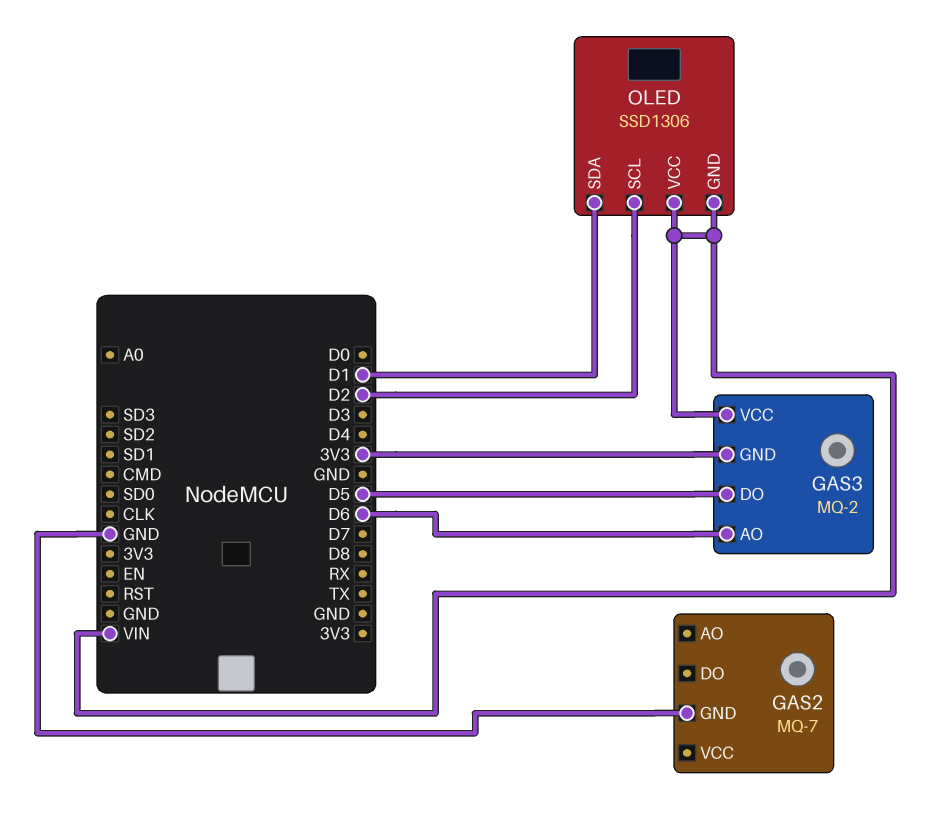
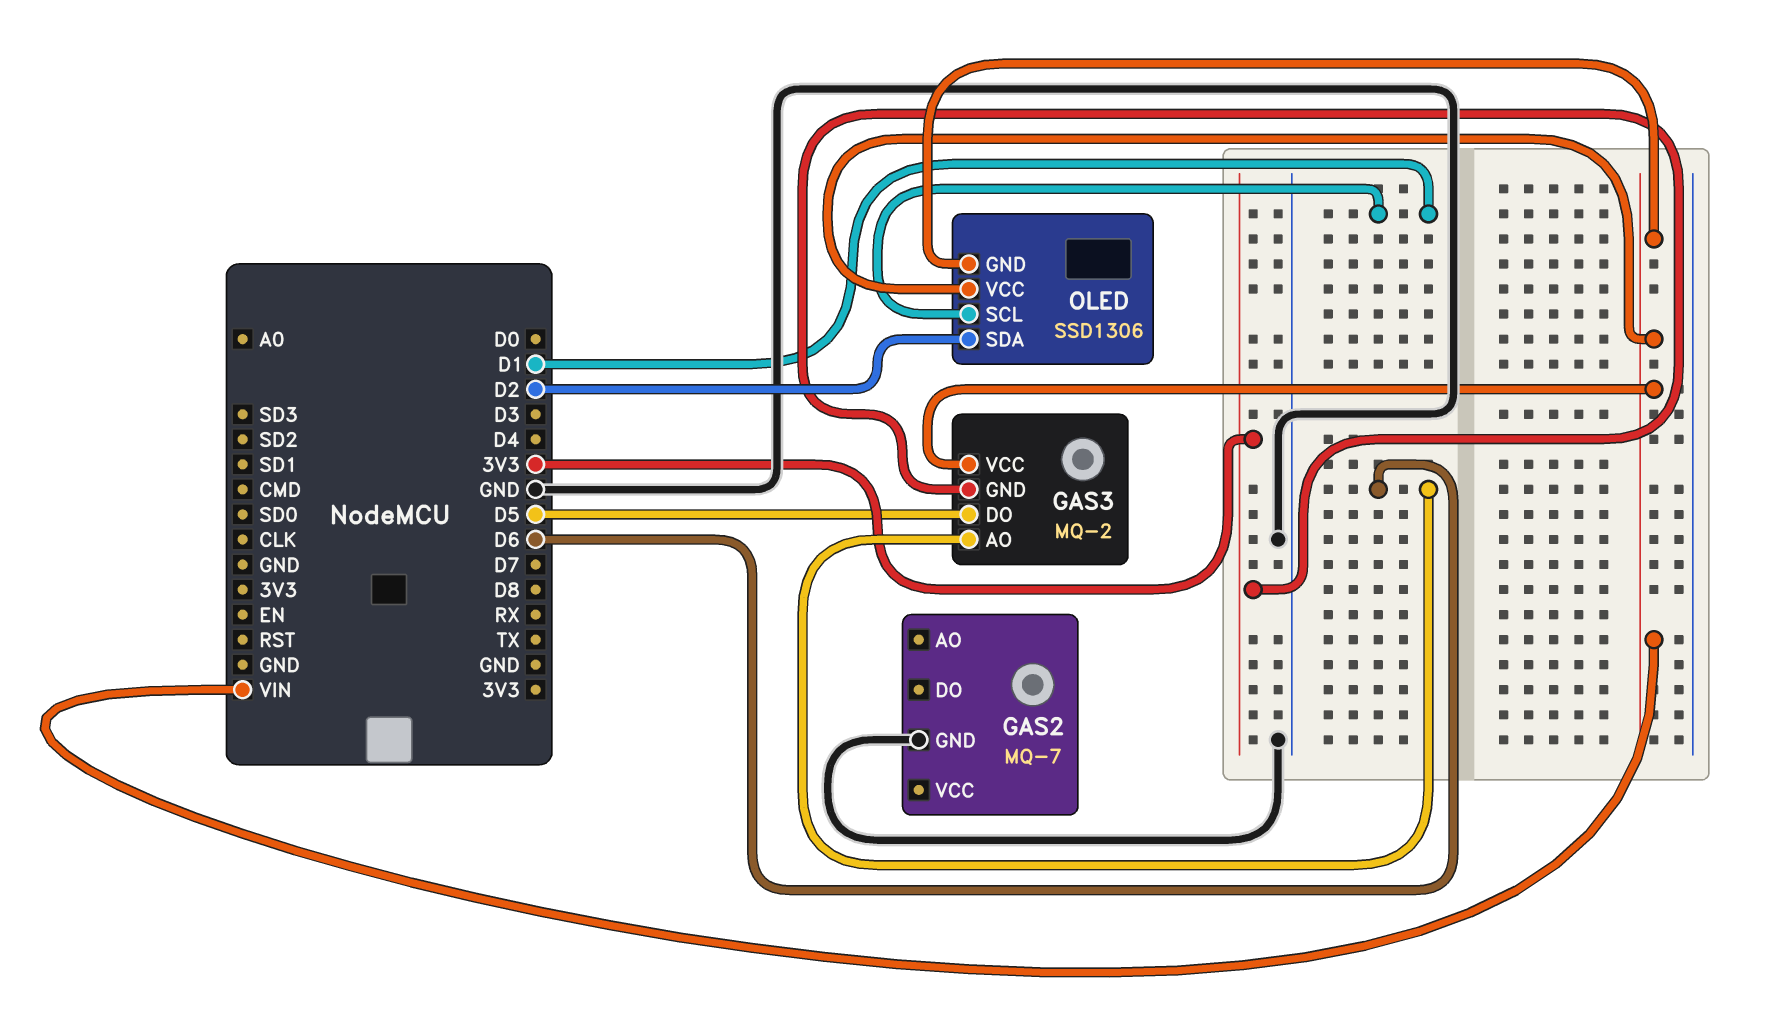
OLED pin SCL: D2 -> D1
OLED pin SDA: D1 -> D2

